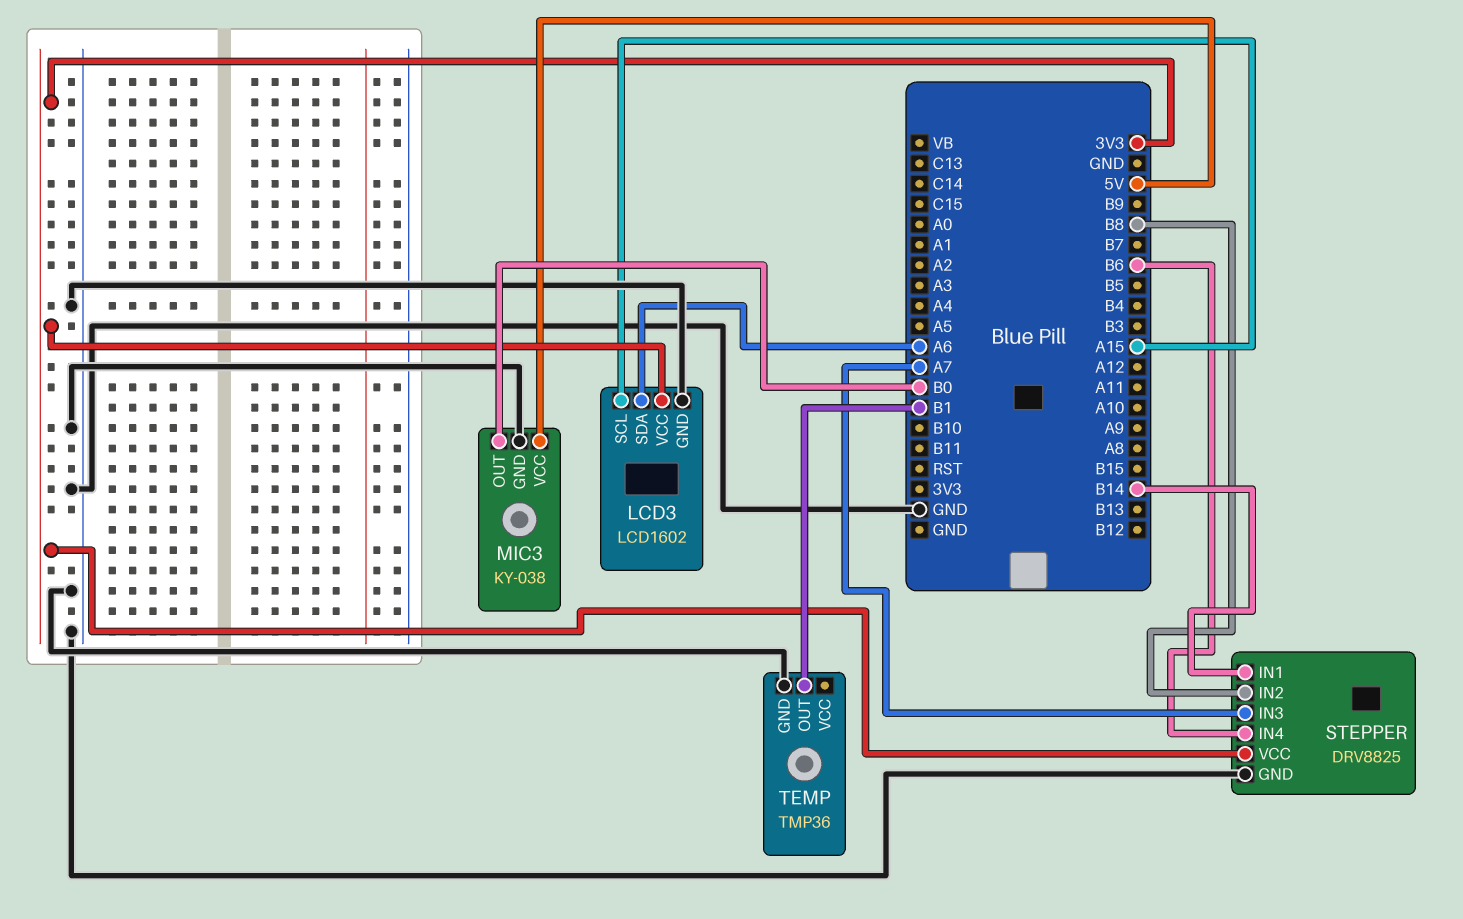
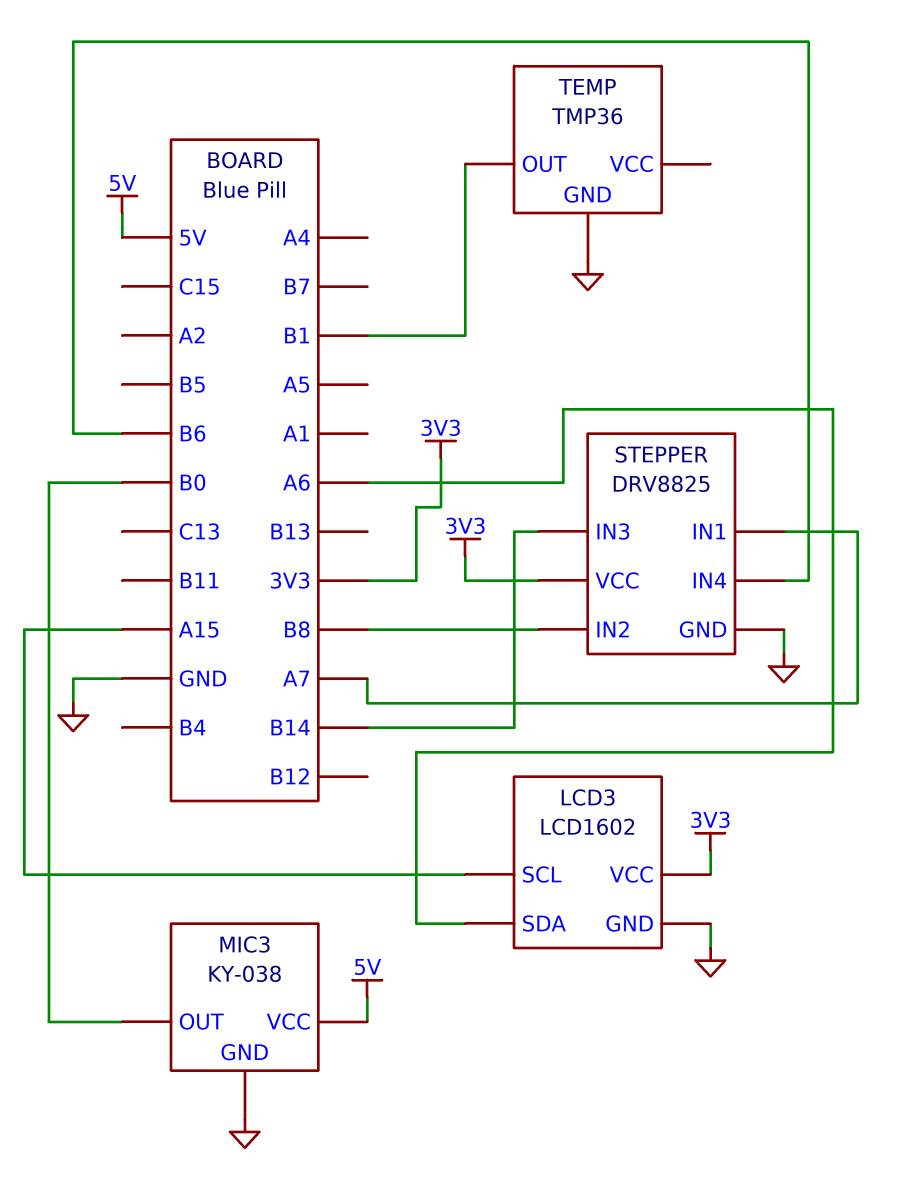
STEPPER pin IN1: B14 -> A7
STEPPER pin IN3: A7 -> B14

